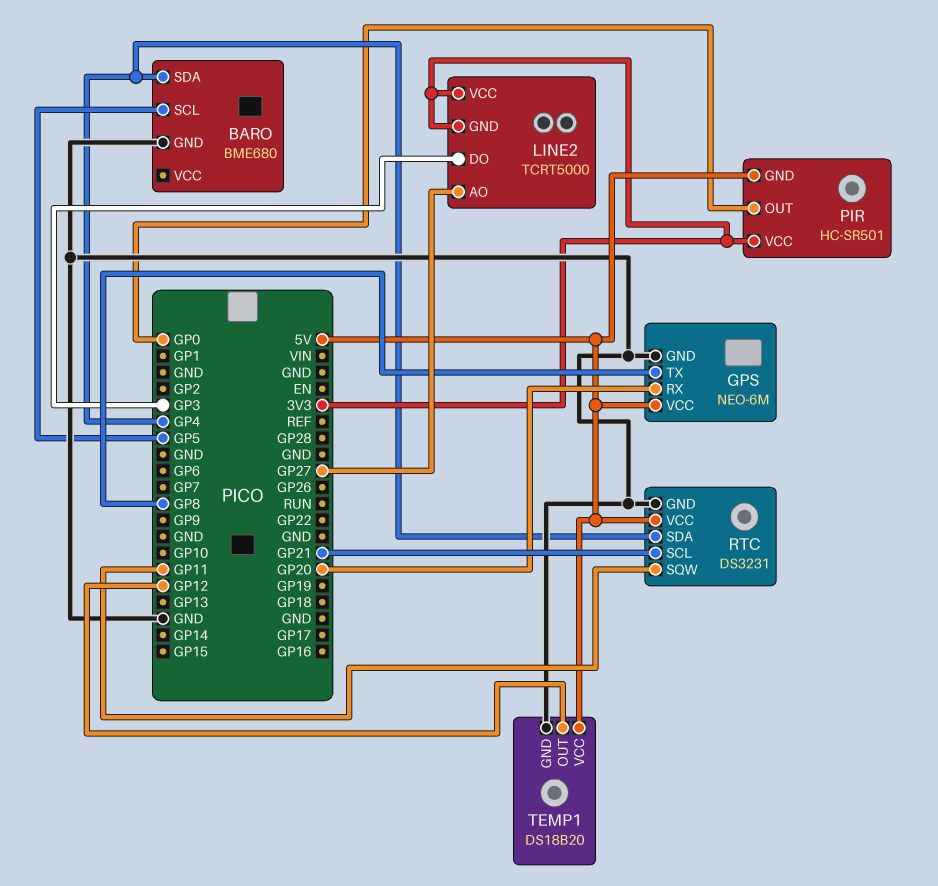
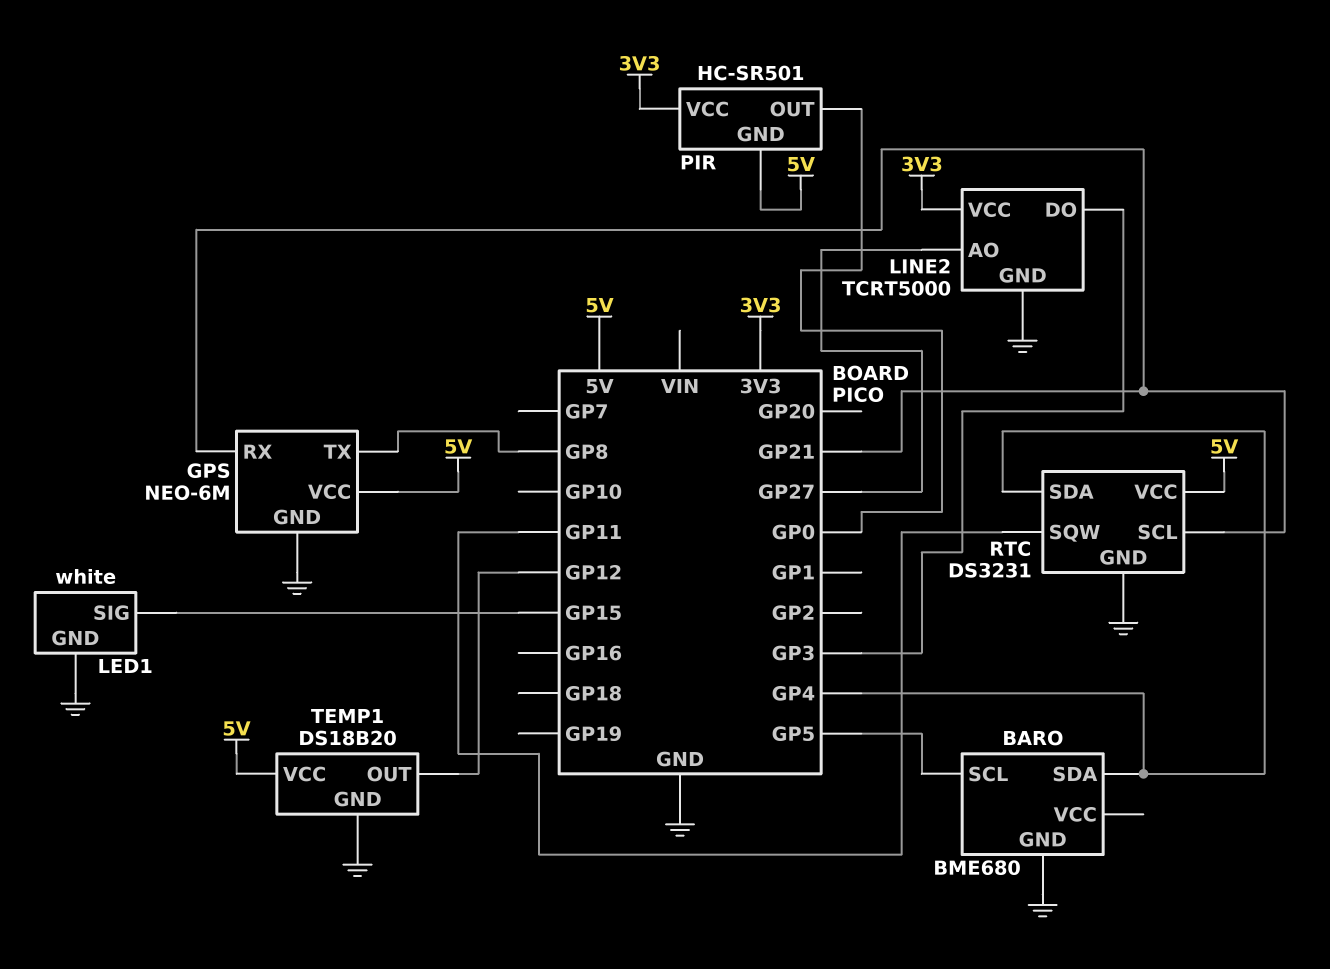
GPS pin RX: GP20 -> GP21
LED1: none -> white
LED1 pin GND: none -> GND
LED1 pin SIG: none -> GP15
LINE2 pin GND: 3V3 -> GND

